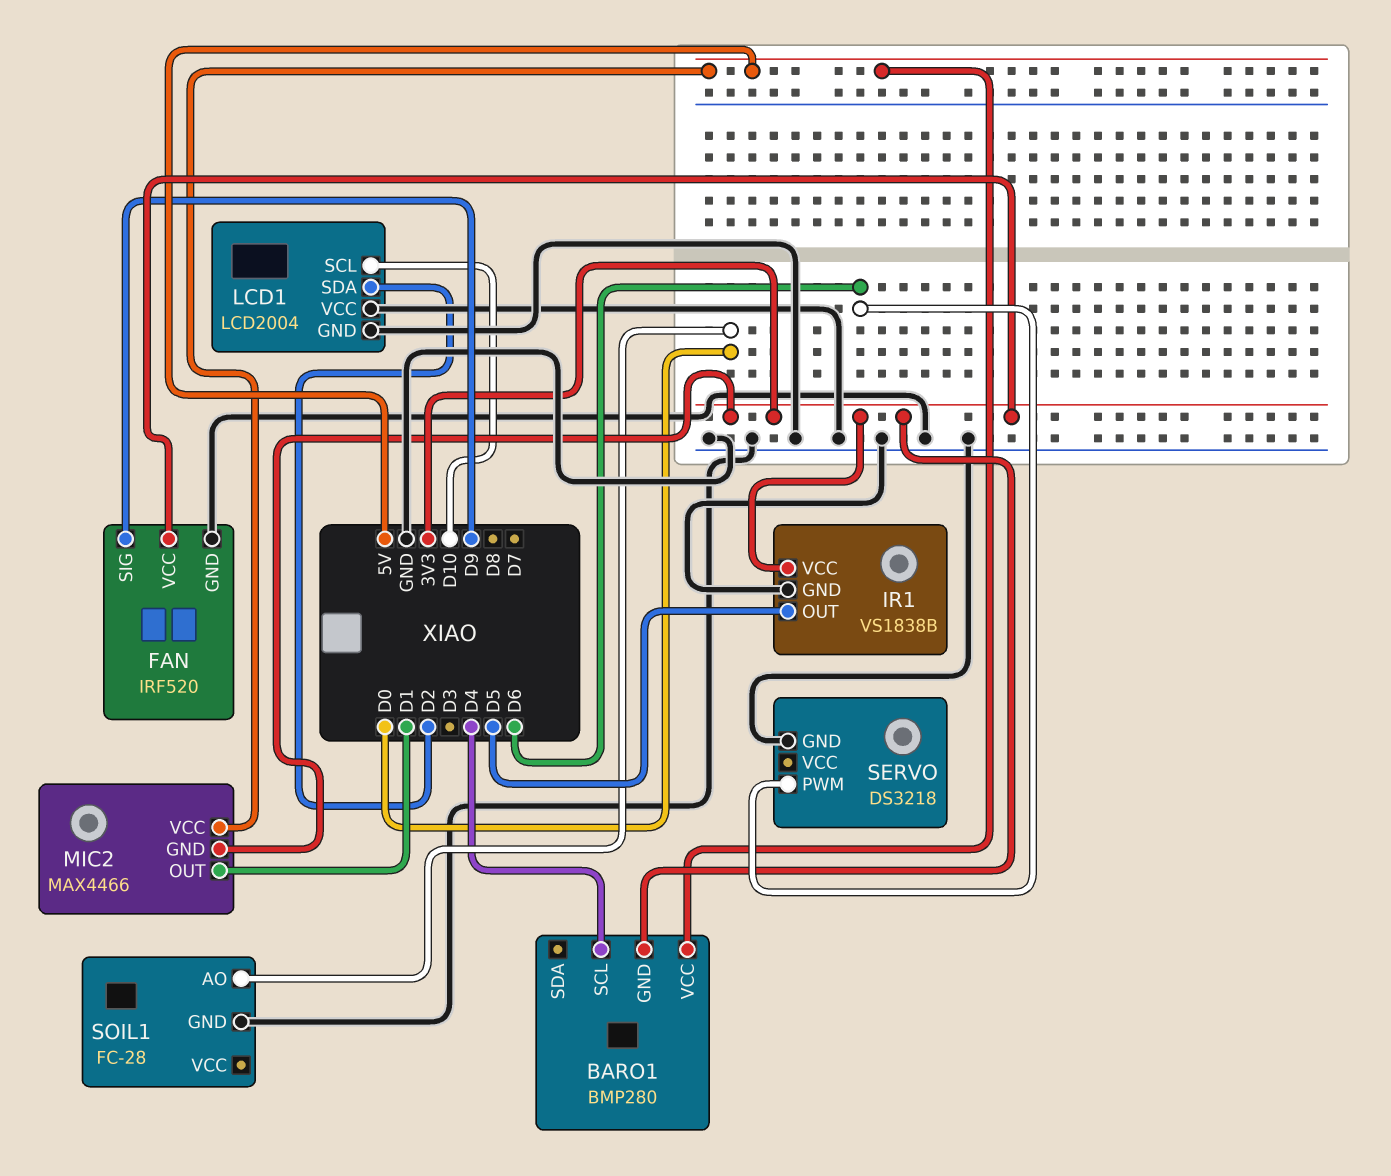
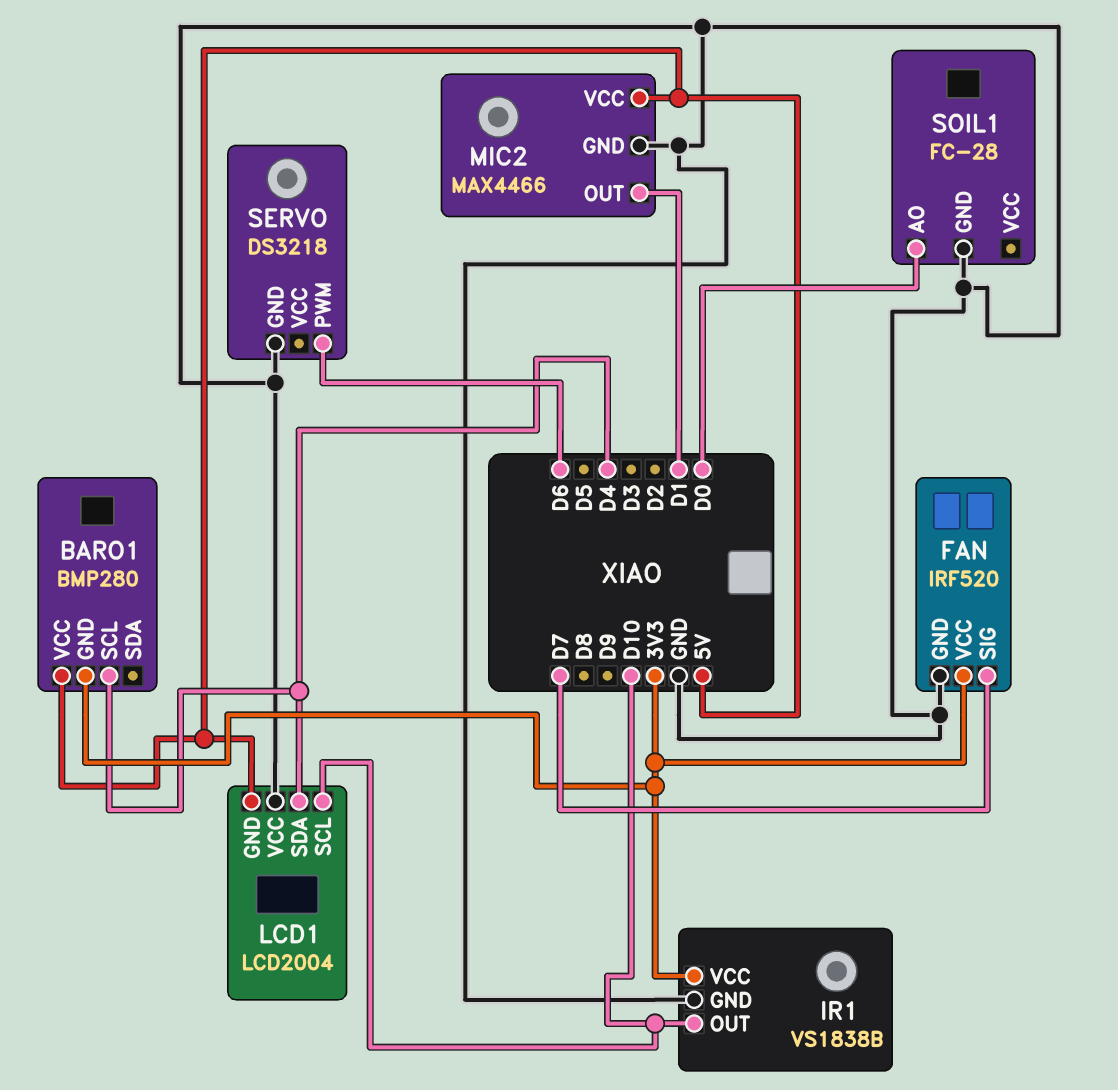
FAN pin SIG: D9 -> D7
IR1 pin OUT: D5 -> D10
LCD1 pin GND: GND -> 5V
LCD1 pin SDA: D2 -> D4
MIC2 pin GND: 3V3 -> GND

